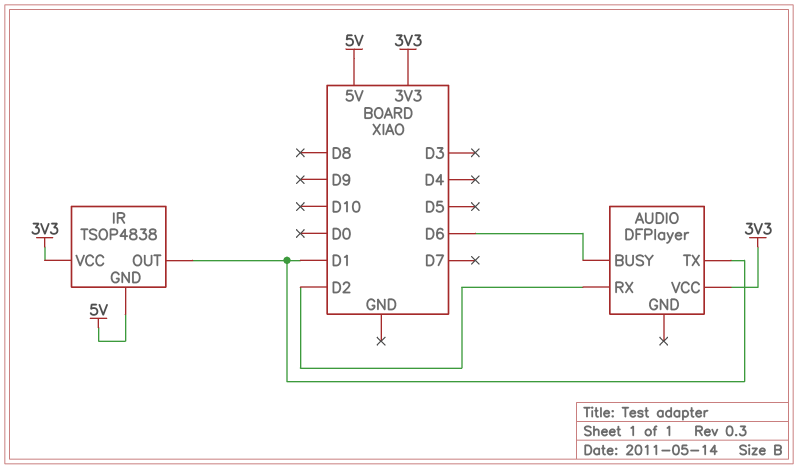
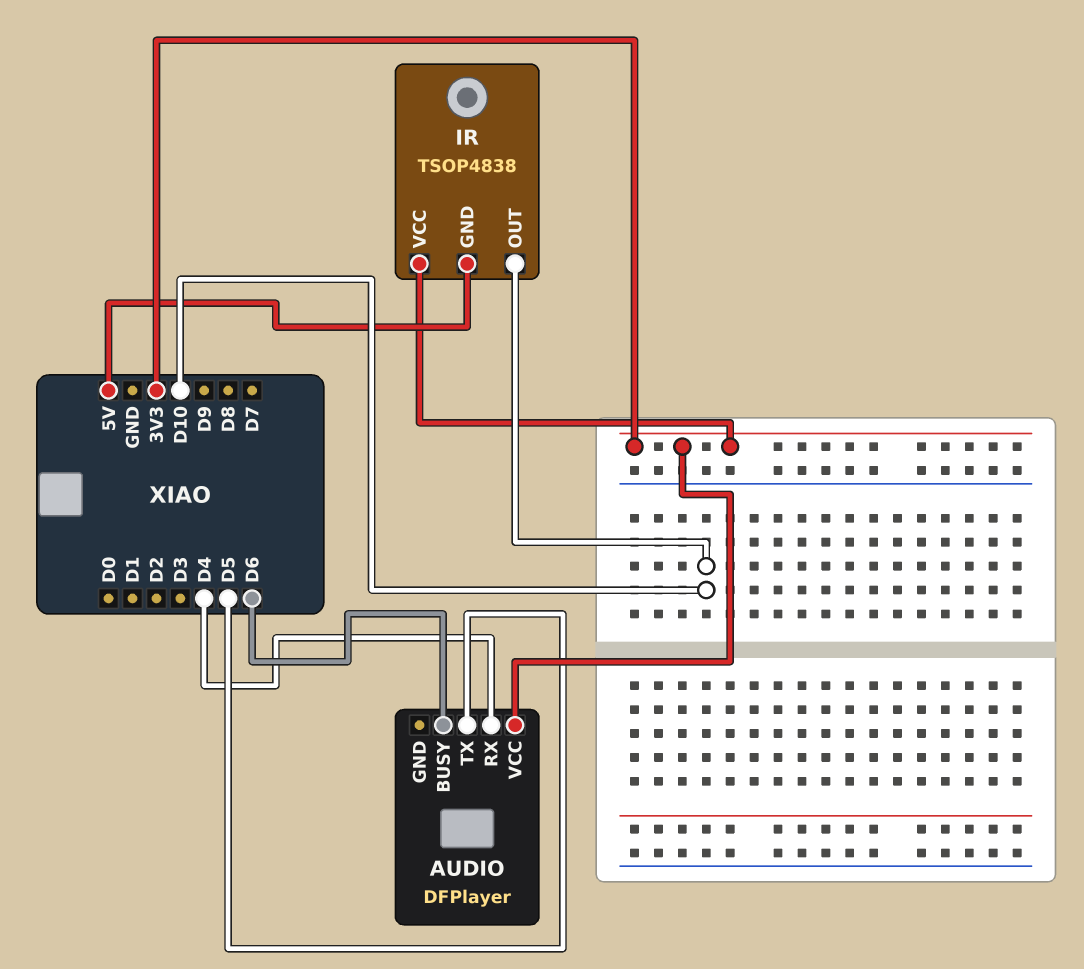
AUDIO pin RX: D2 -> D4
AUDIO pin TX: D1 -> D5
IR pin OUT: D1 -> D10

